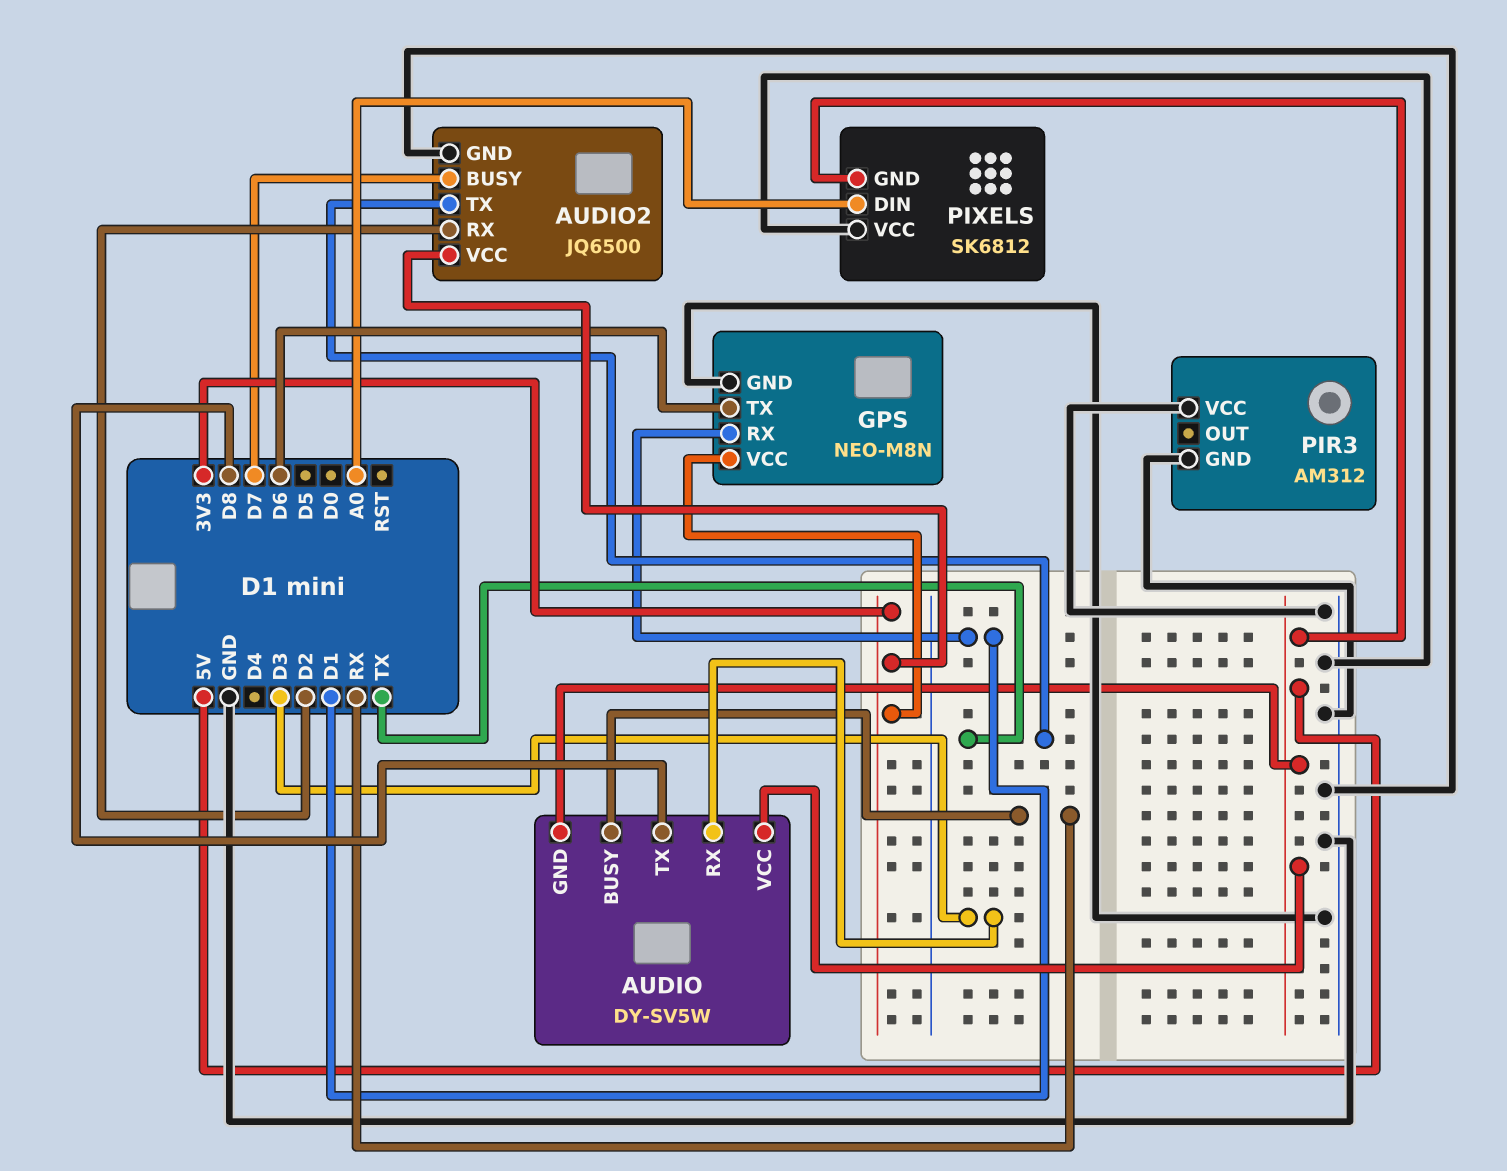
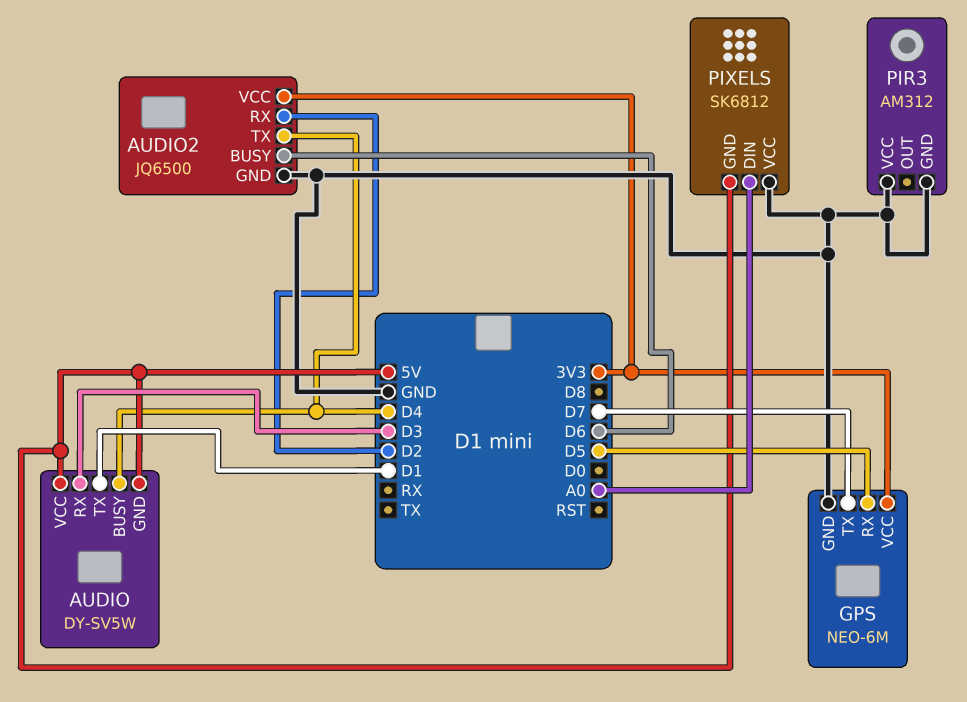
AUDIO pin BUSY: RX -> D4
AUDIO pin TX: D8 -> D1
AUDIO2 pin BUSY: D7 -> D6
AUDIO2 pin TX: TX -> D4
GPS: NEO-M8N -> NEO-6M
GPS pin RX: D1 -> D5
GPS pin TX: D6 -> D7

